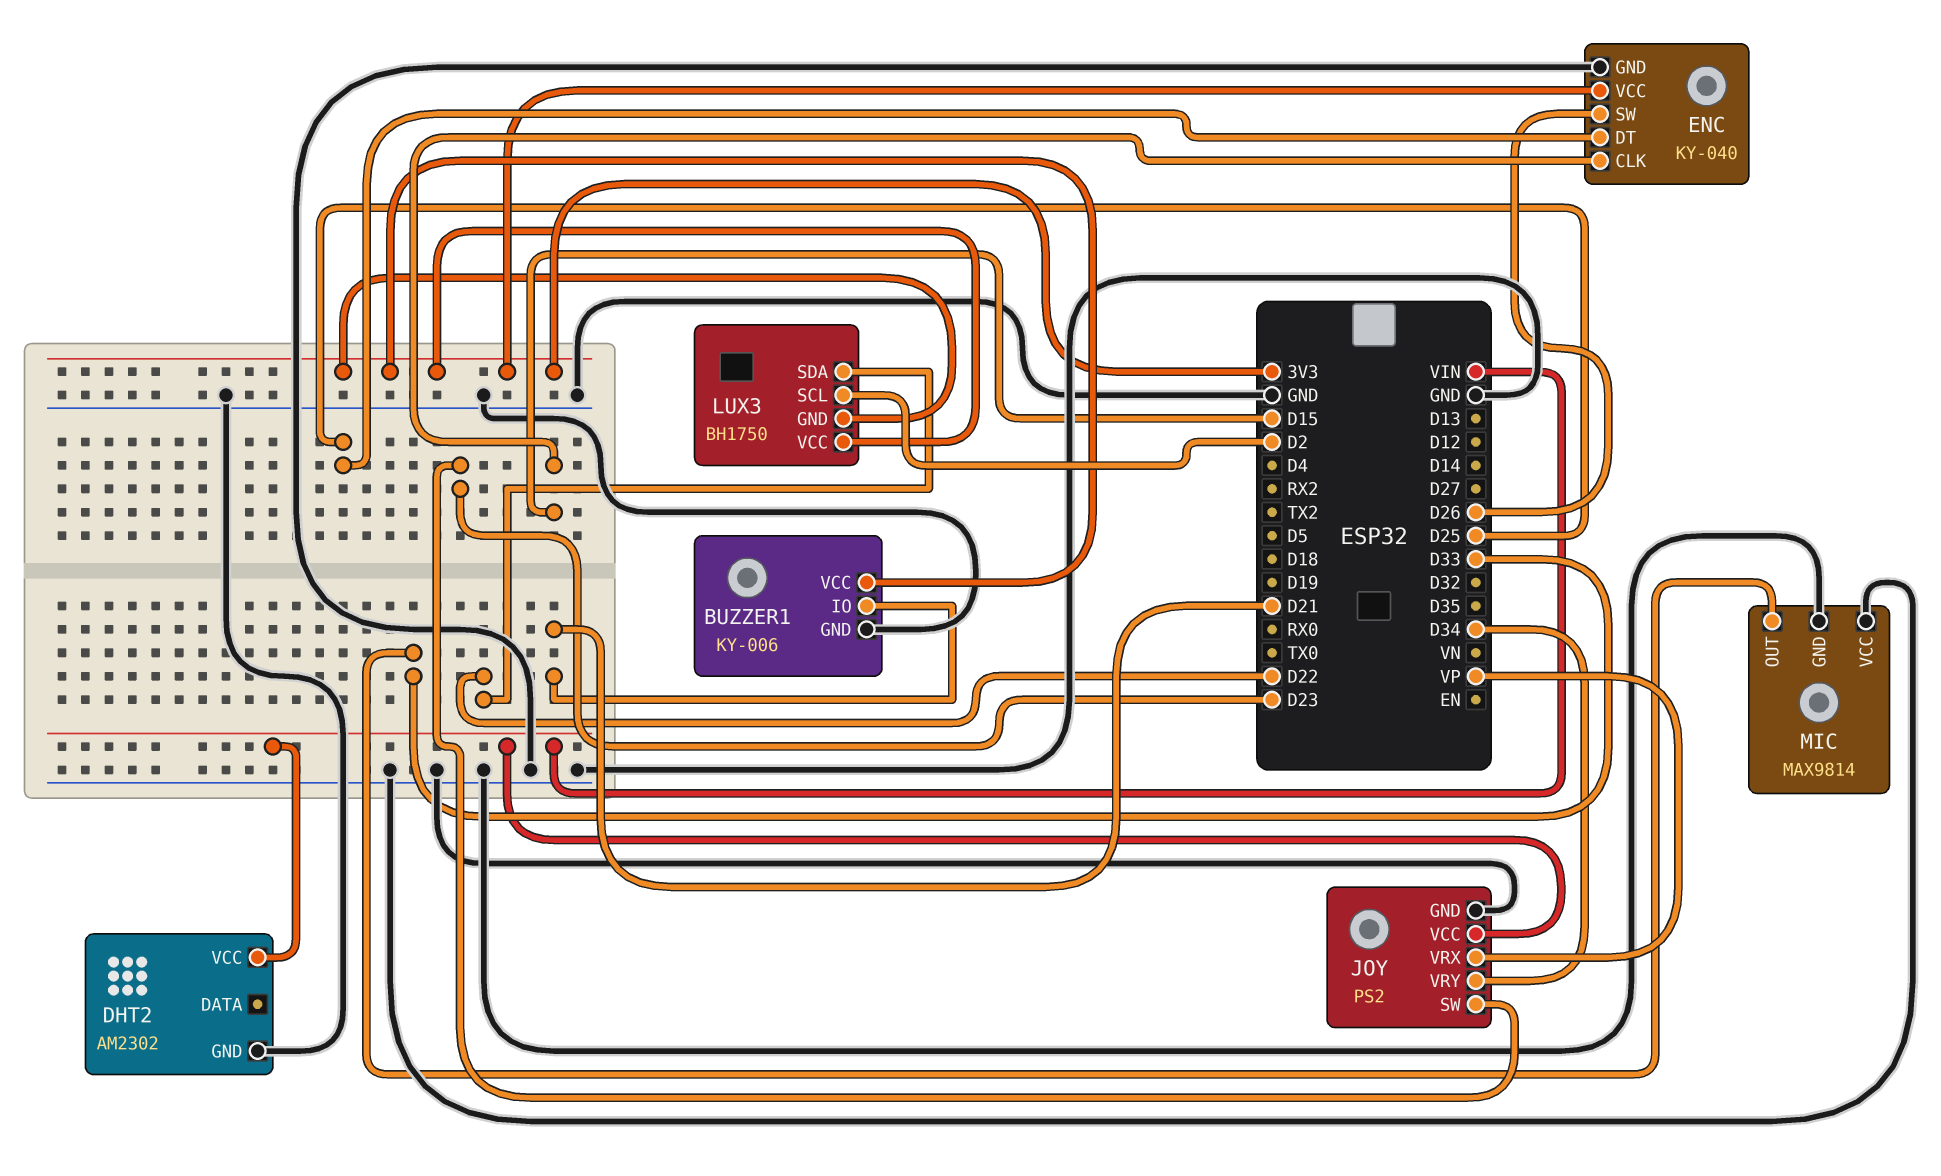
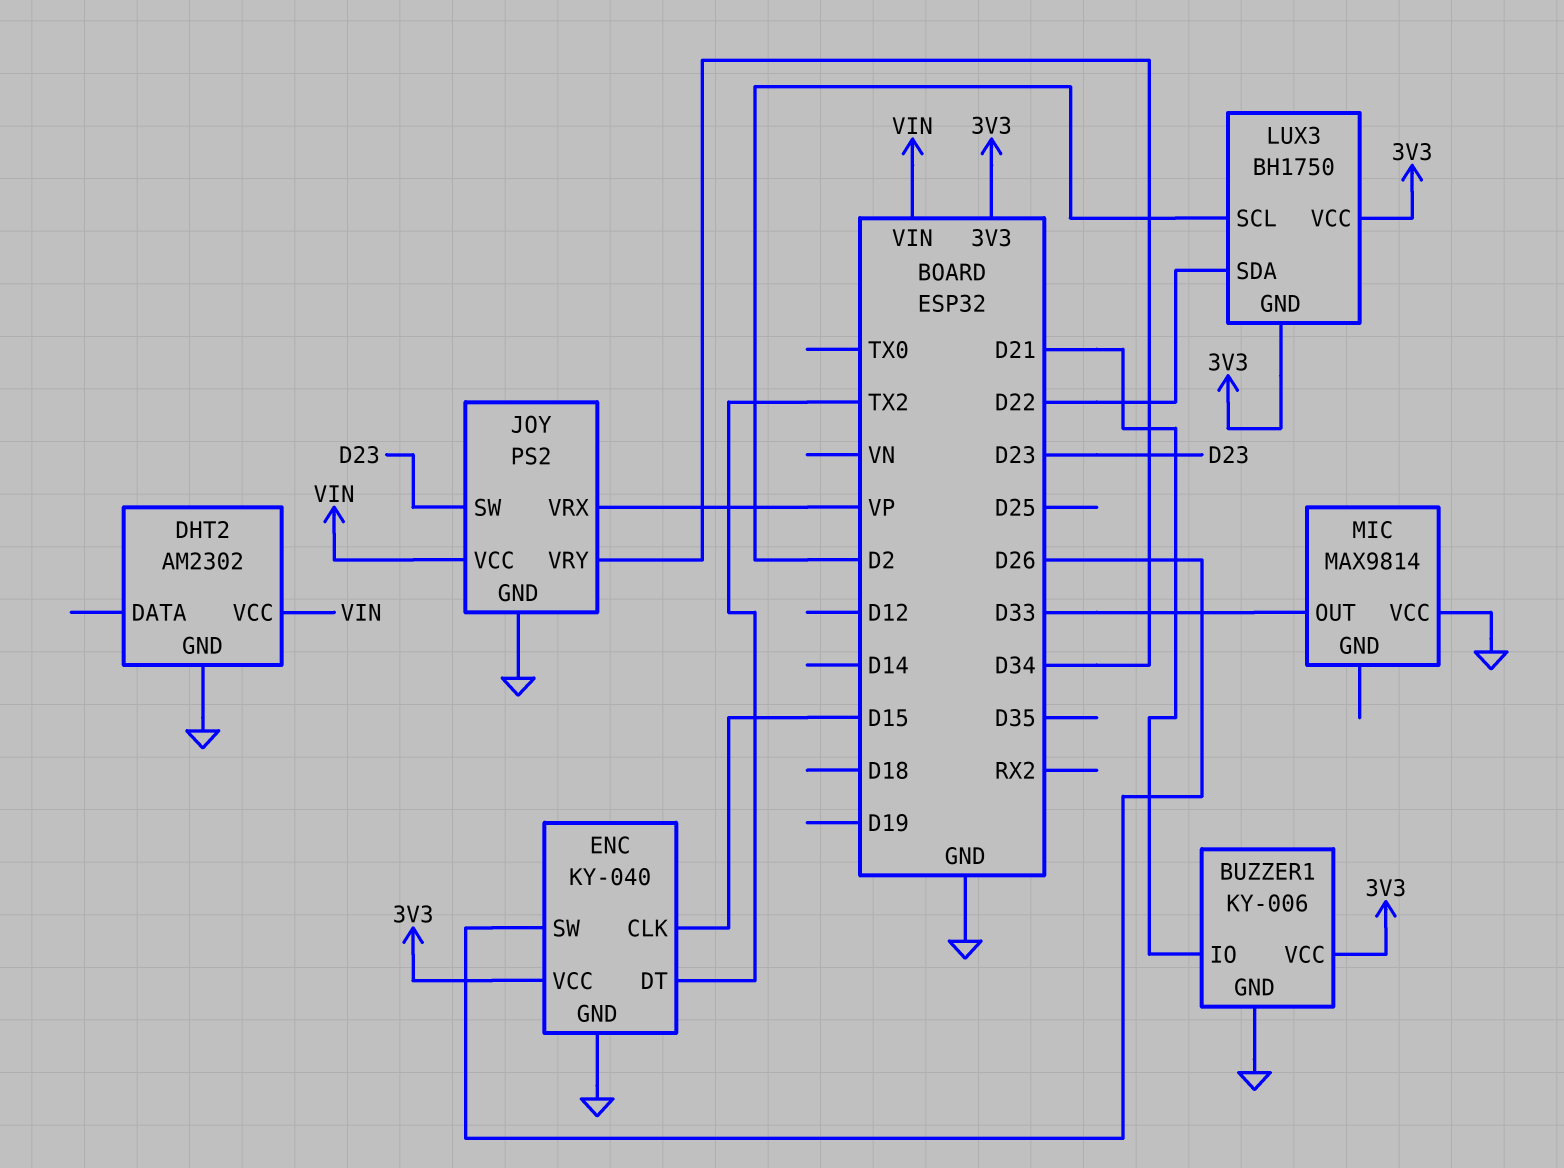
ENC pin DT: D25 -> TX2
MIC pin GND: GND -> none

